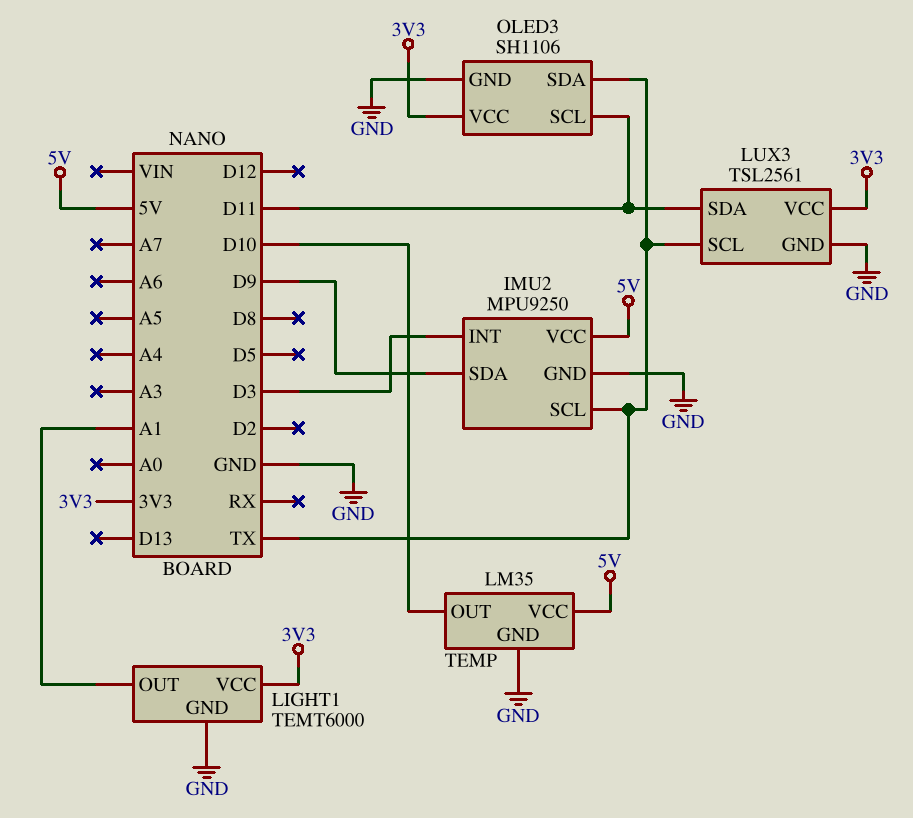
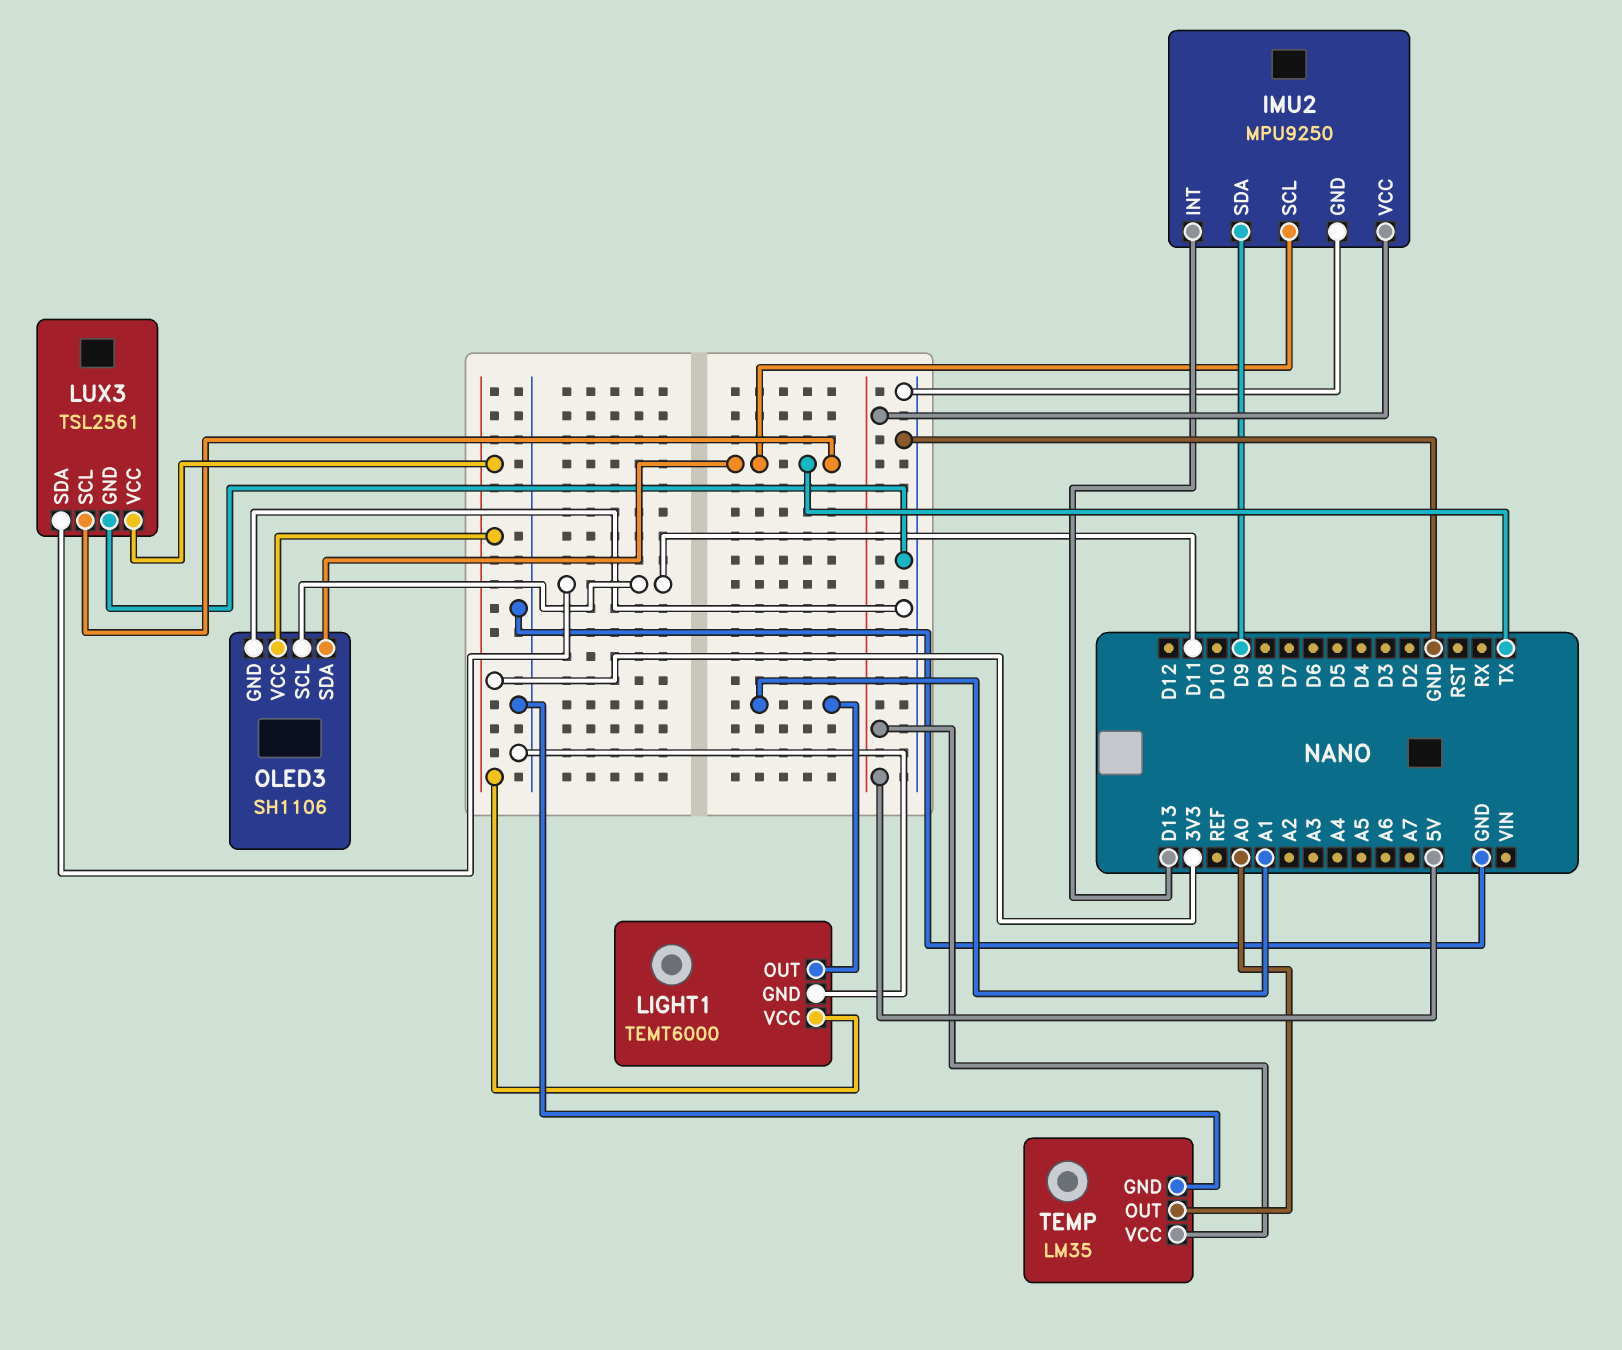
IMU2 pin INT: D3 -> D13
TEMP pin OUT: D10 -> A0

